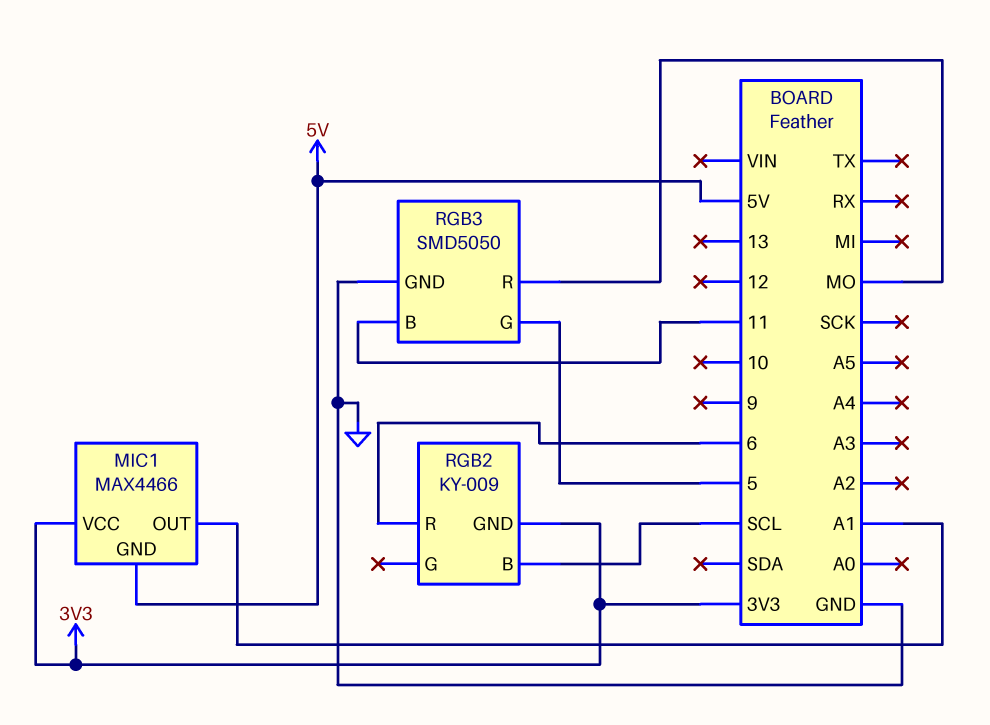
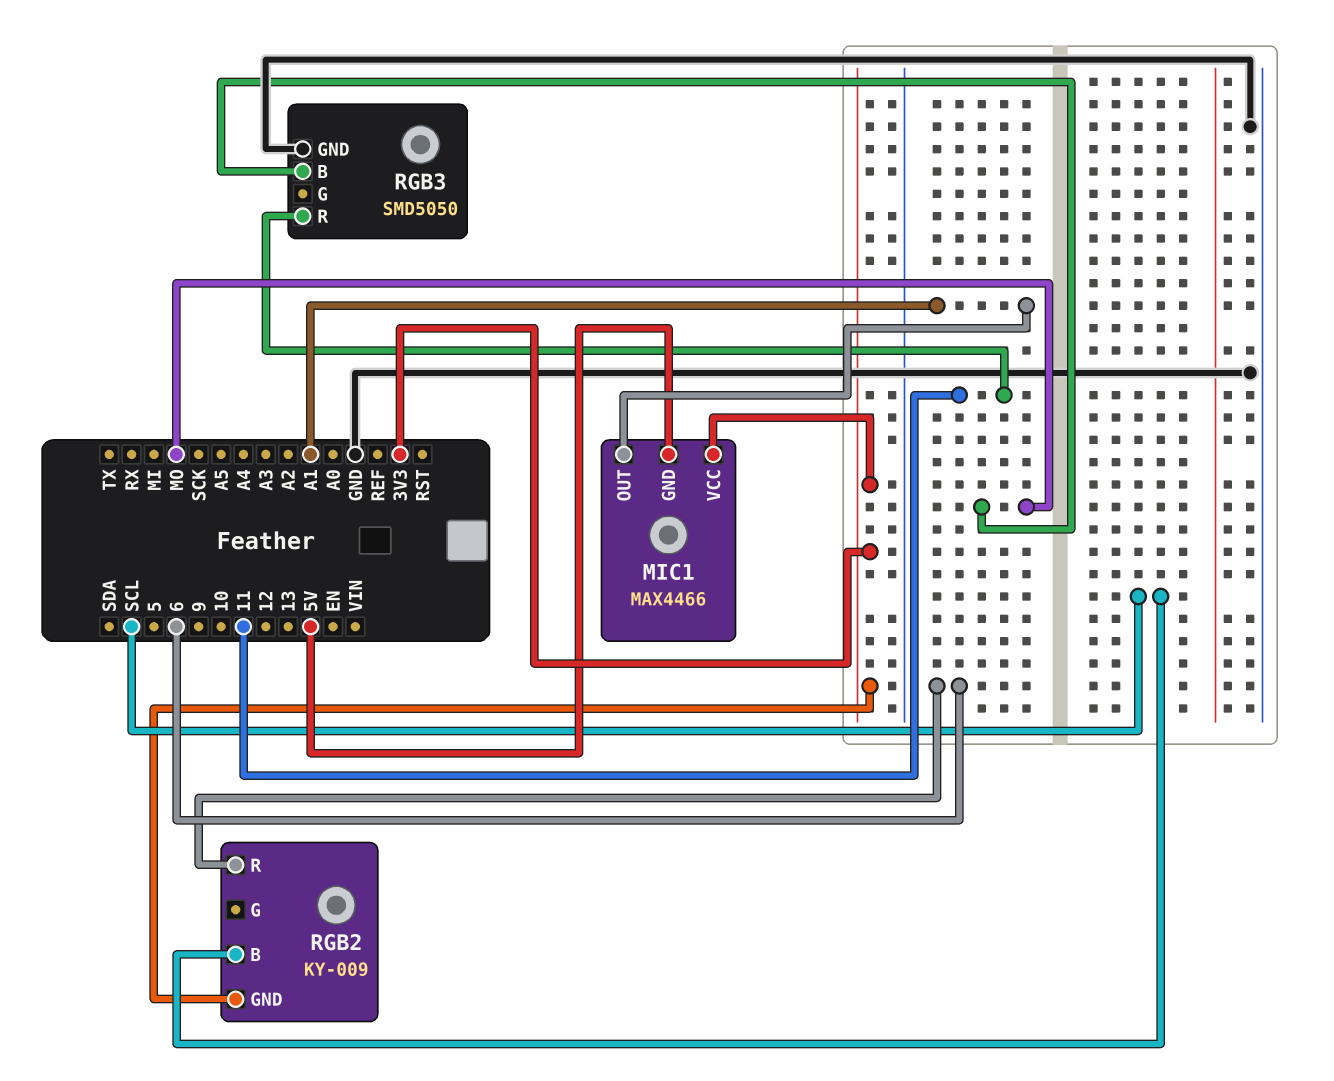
RGB3 pin B: 11 -> MO
RGB3 pin G: 5 -> none
RGB3 pin R: MO -> 11

